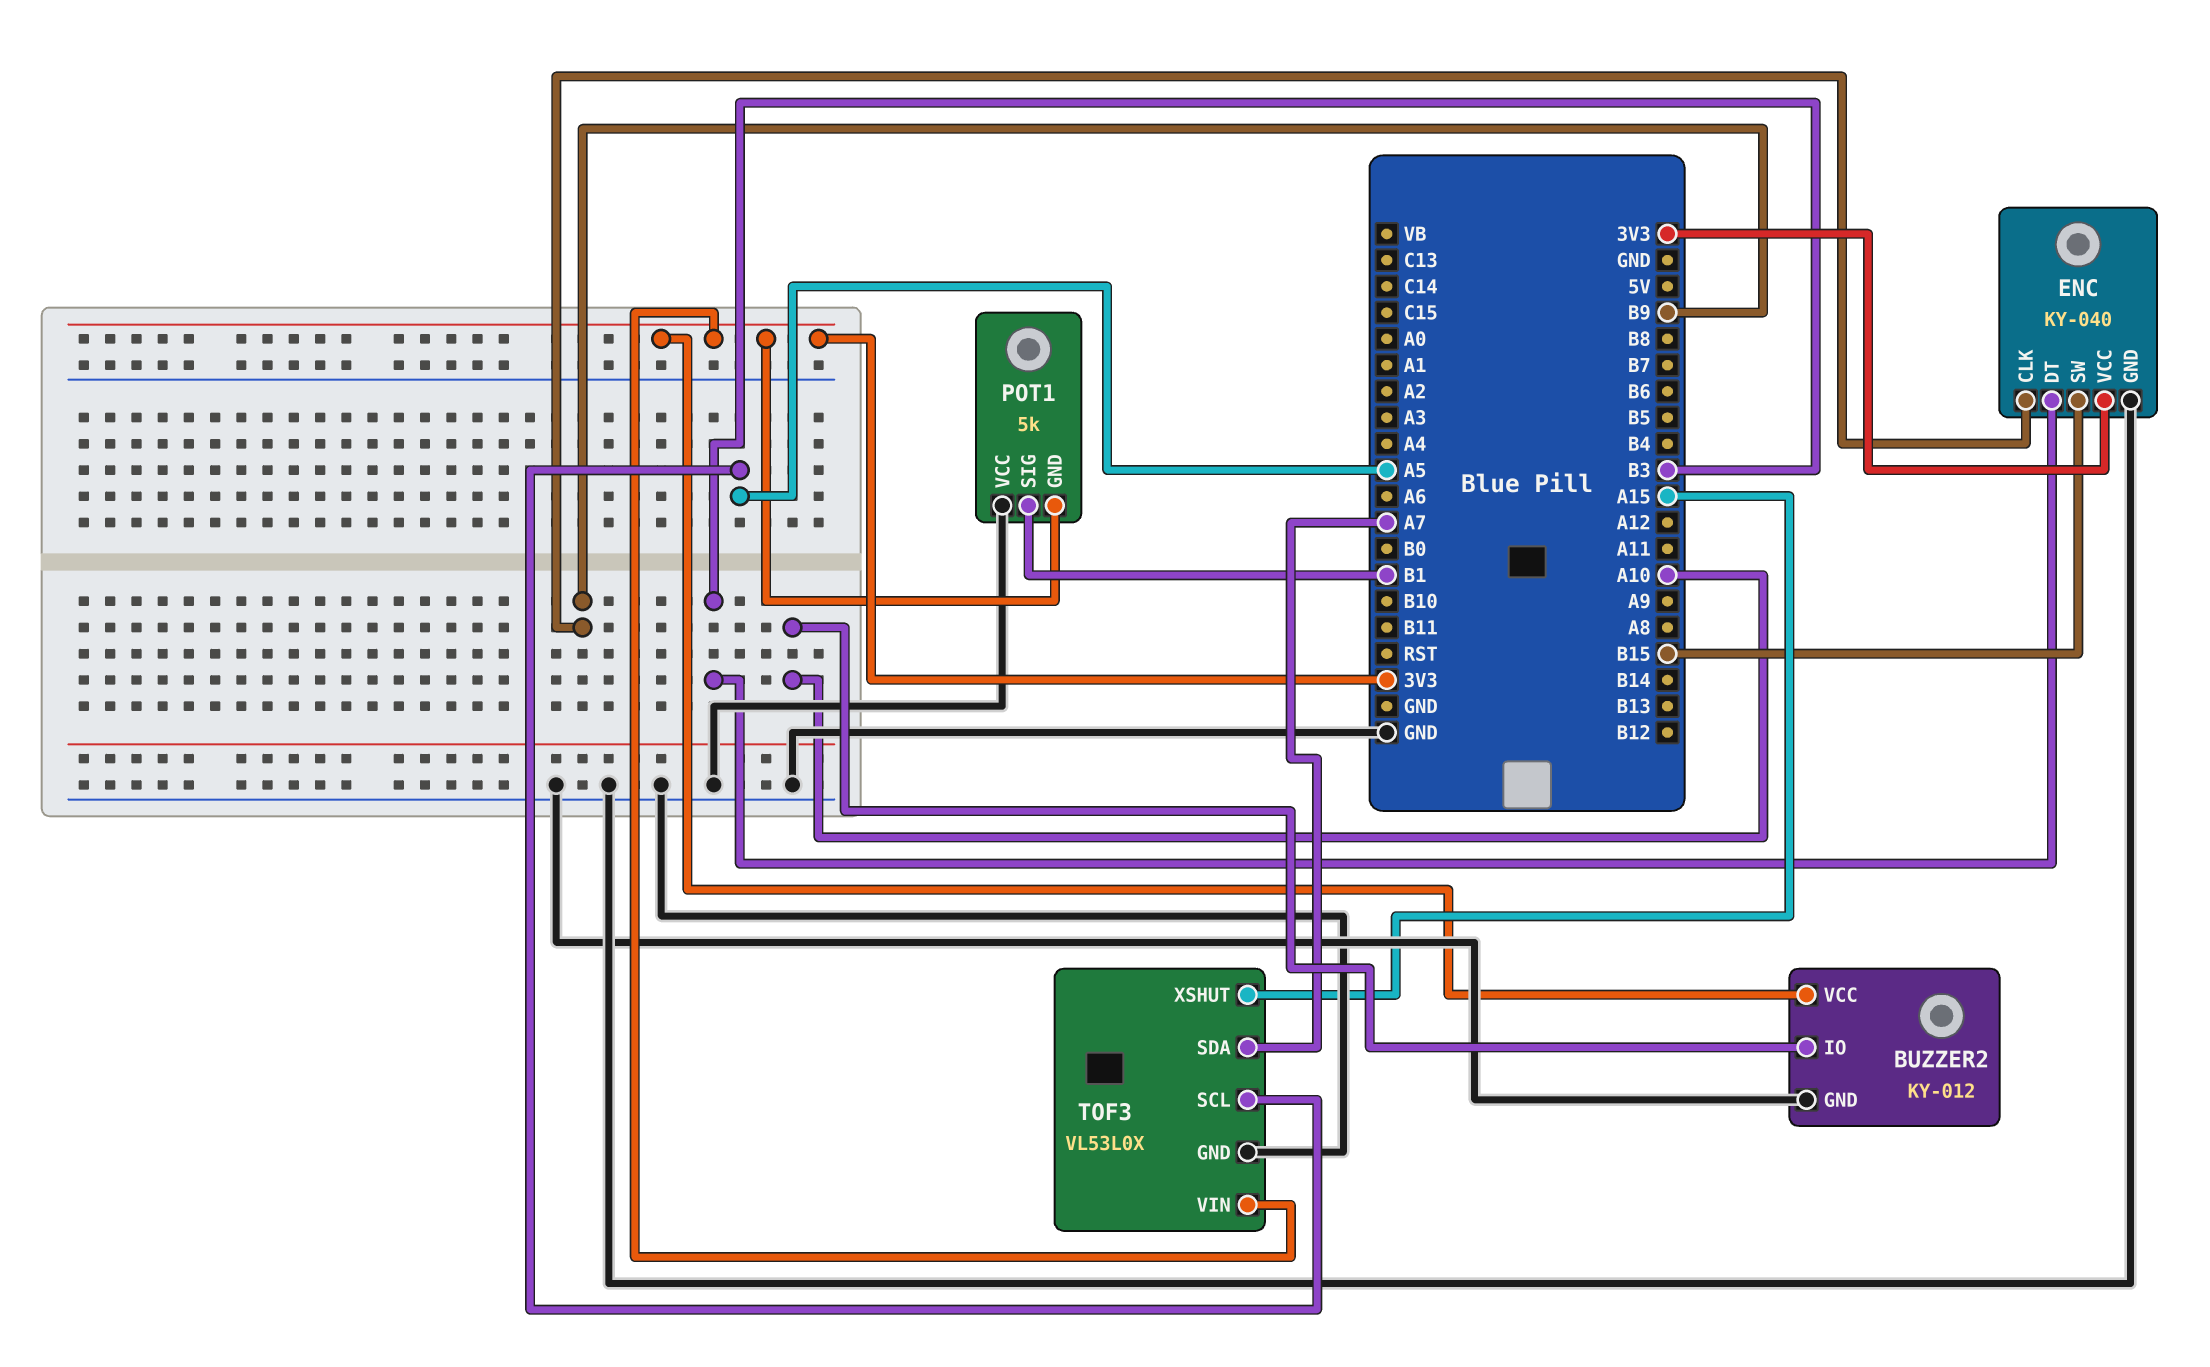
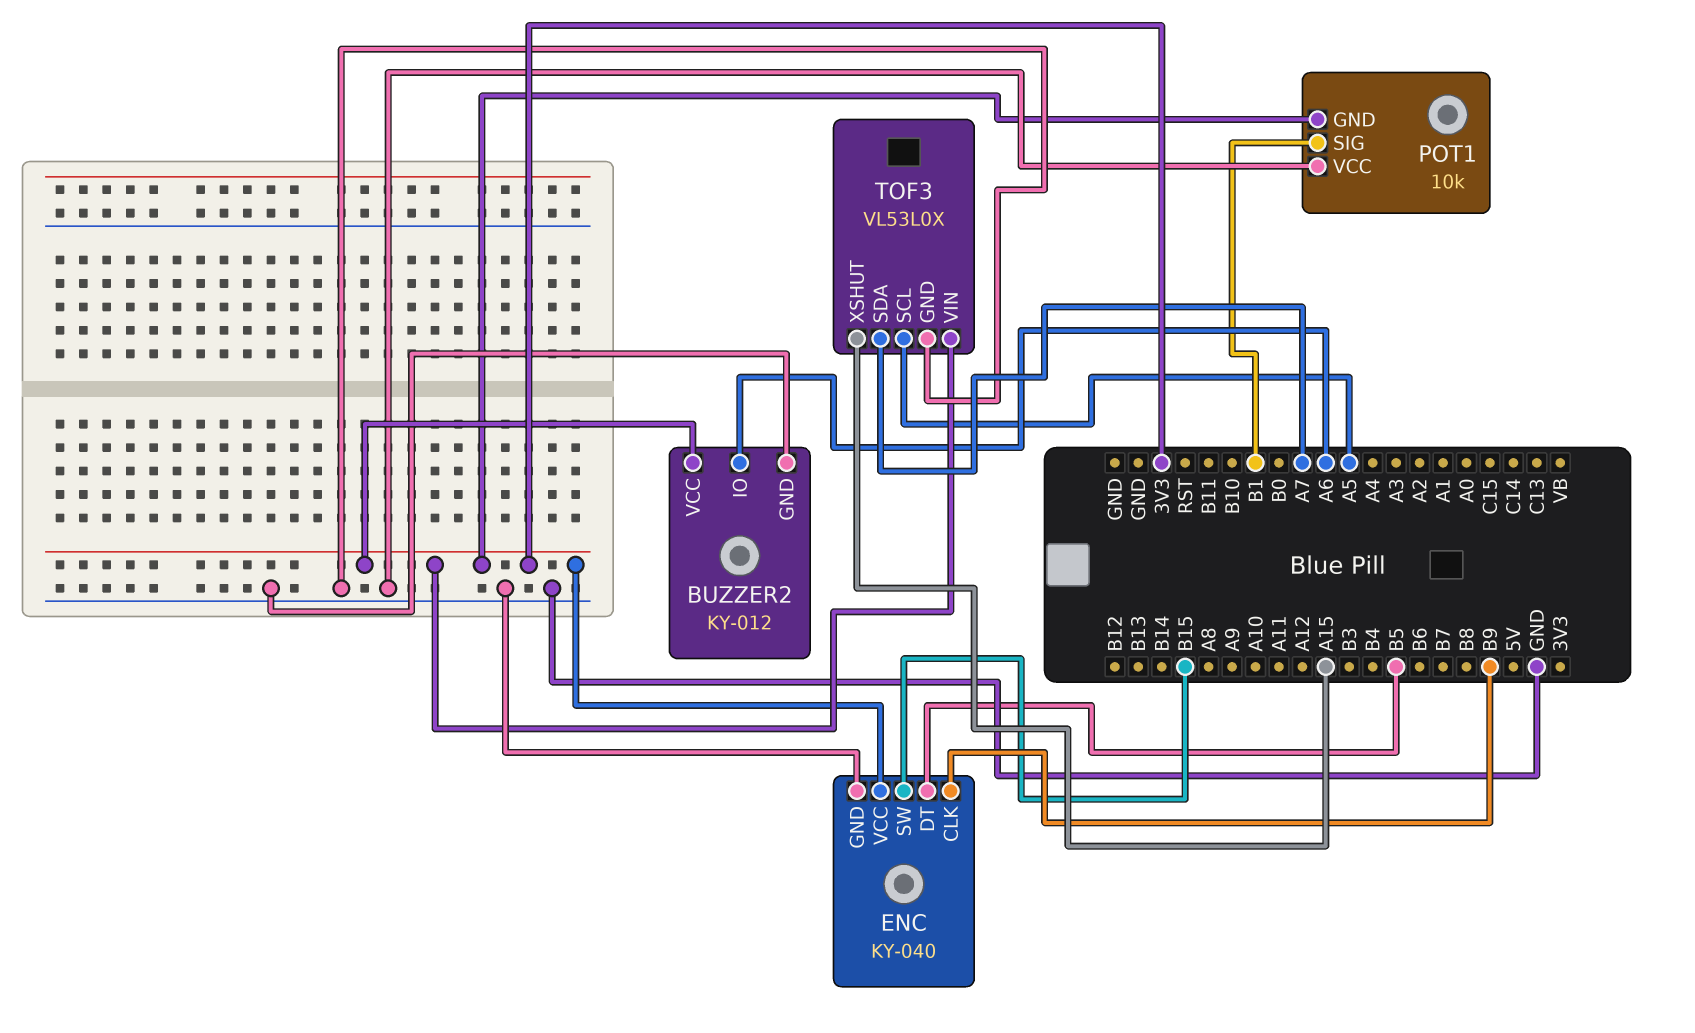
BUZZER2 pin IO: A10 -> A6
ENC pin DT: B3 -> B5
POT1: 5k -> 10k

